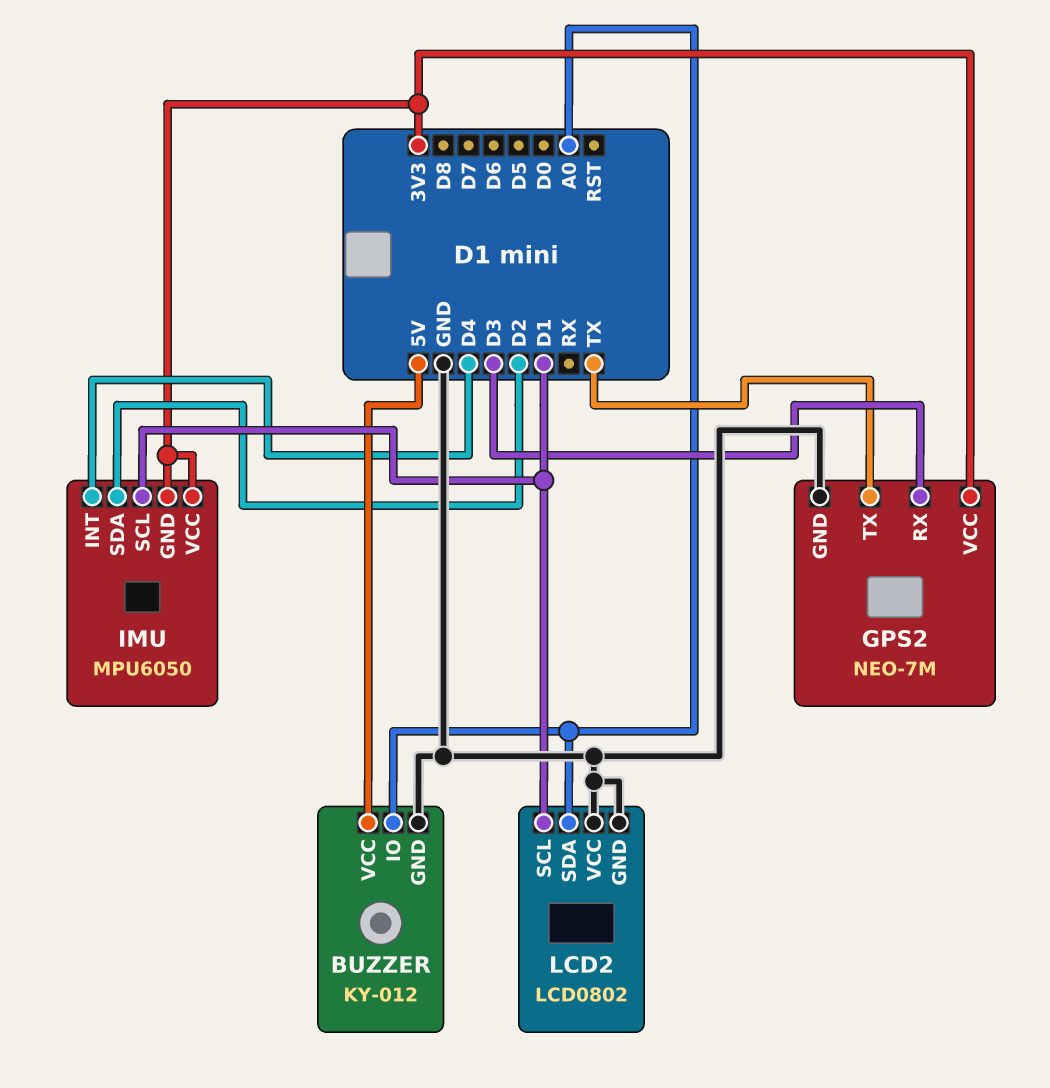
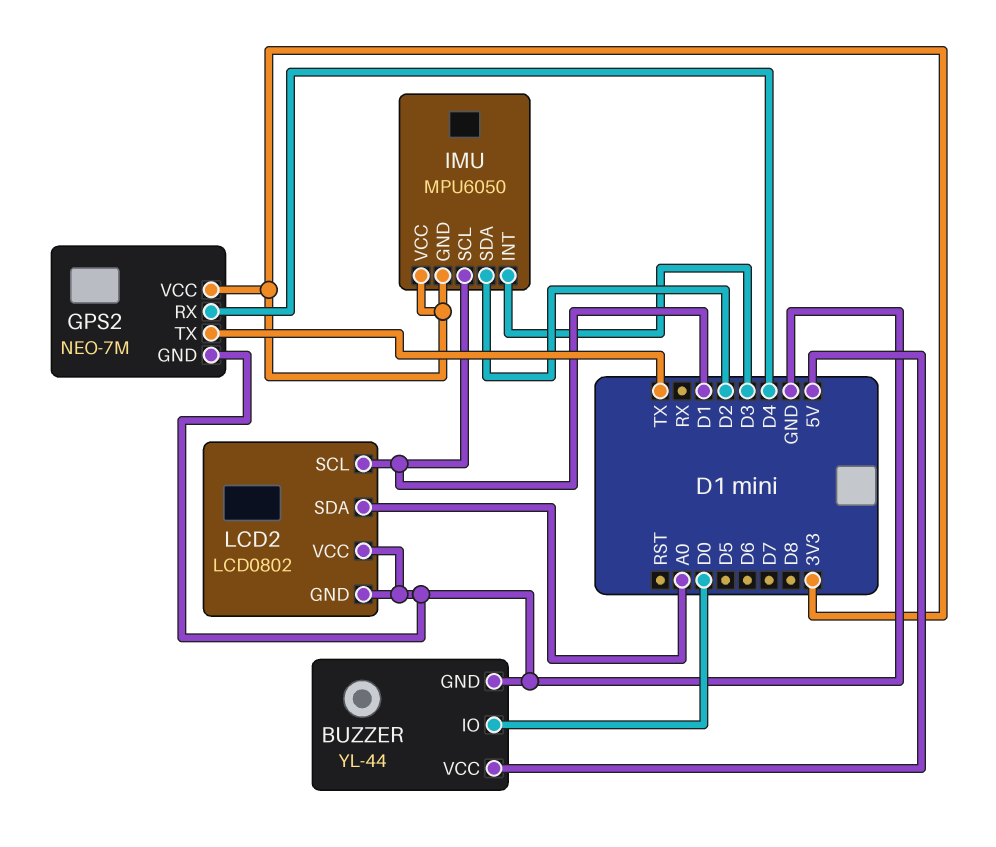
BUZZER: KY-012 -> YL-44
BUZZER pin IO: A0 -> D0
GPS2 pin RX: D3 -> D4
IMU pin INT: D4 -> D3

